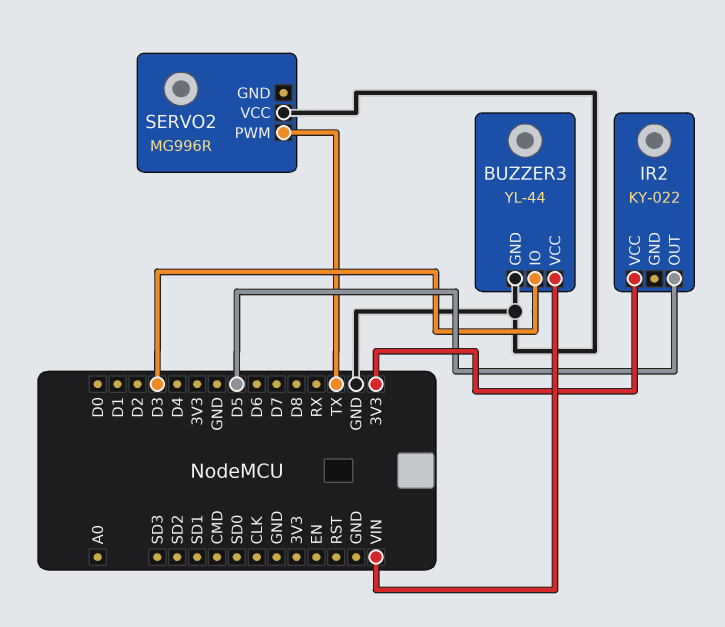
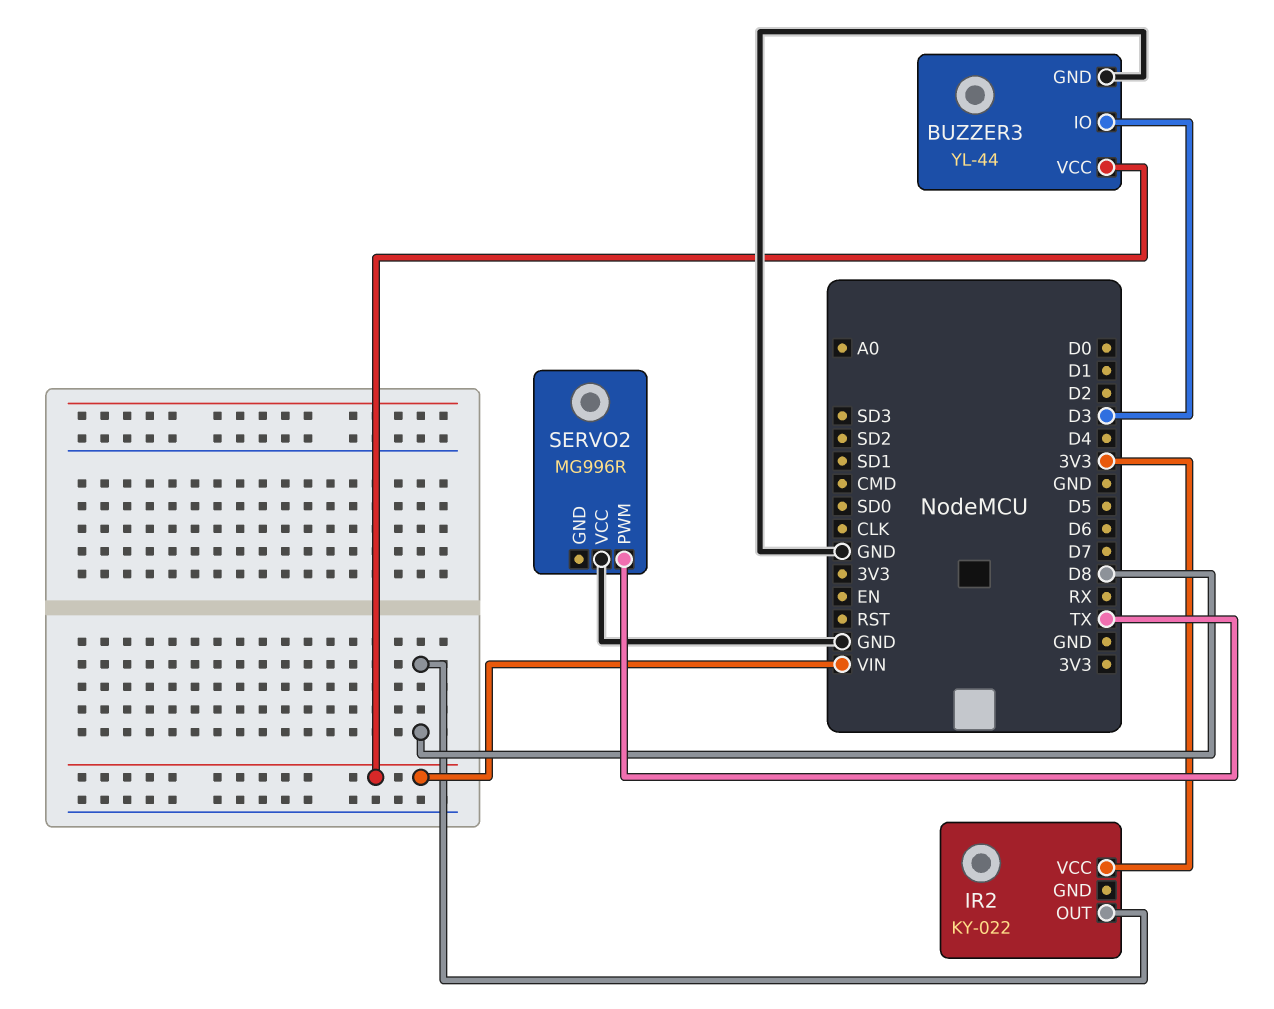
IR2 pin OUT: D5 -> D8

